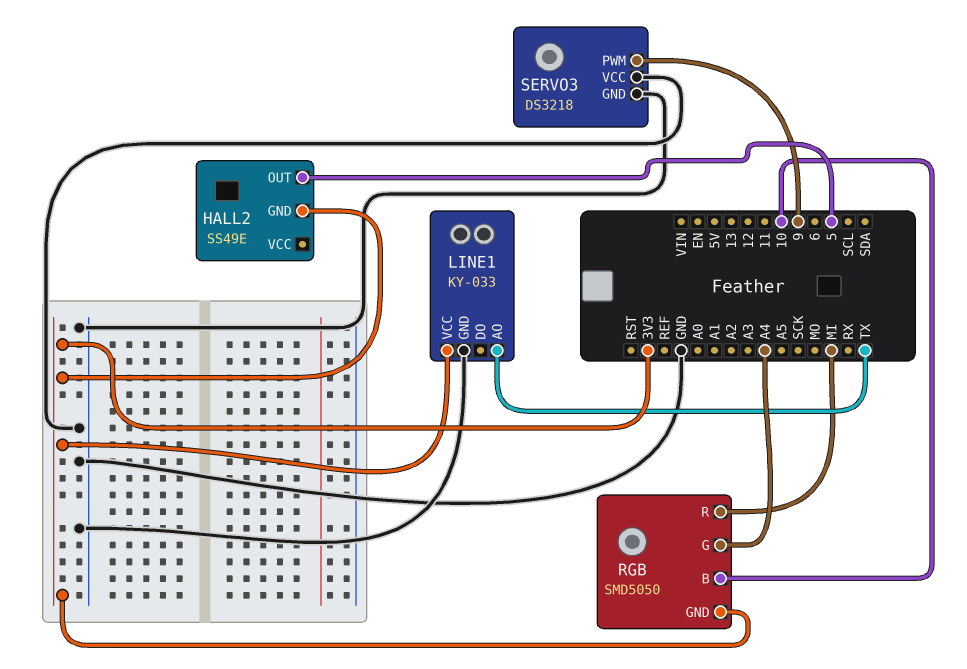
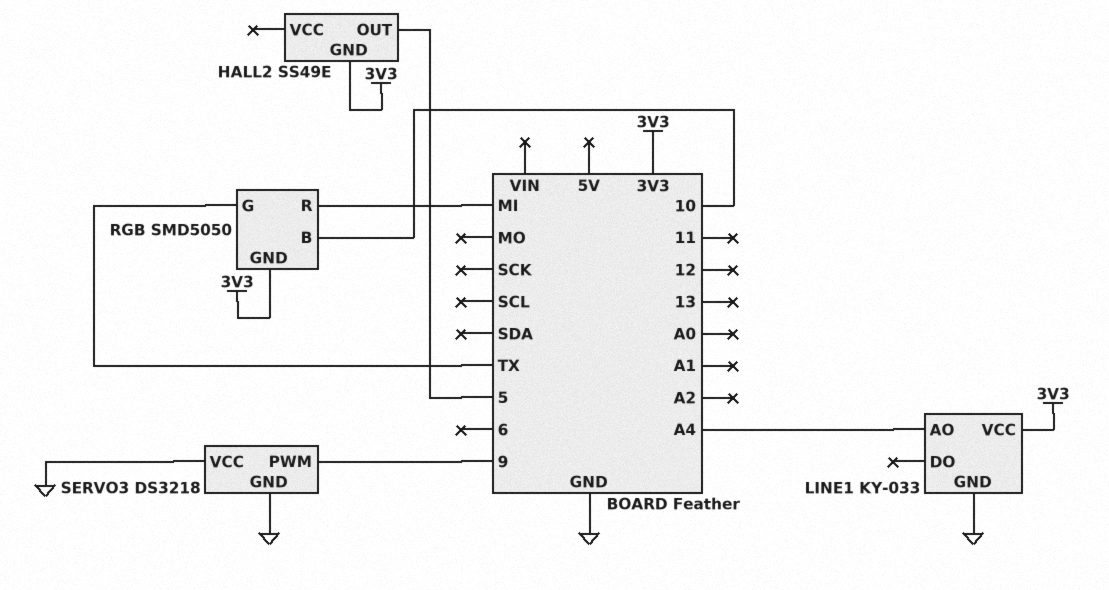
LINE1 pin AO: TX -> A4
RGB pin G: A4 -> TX

